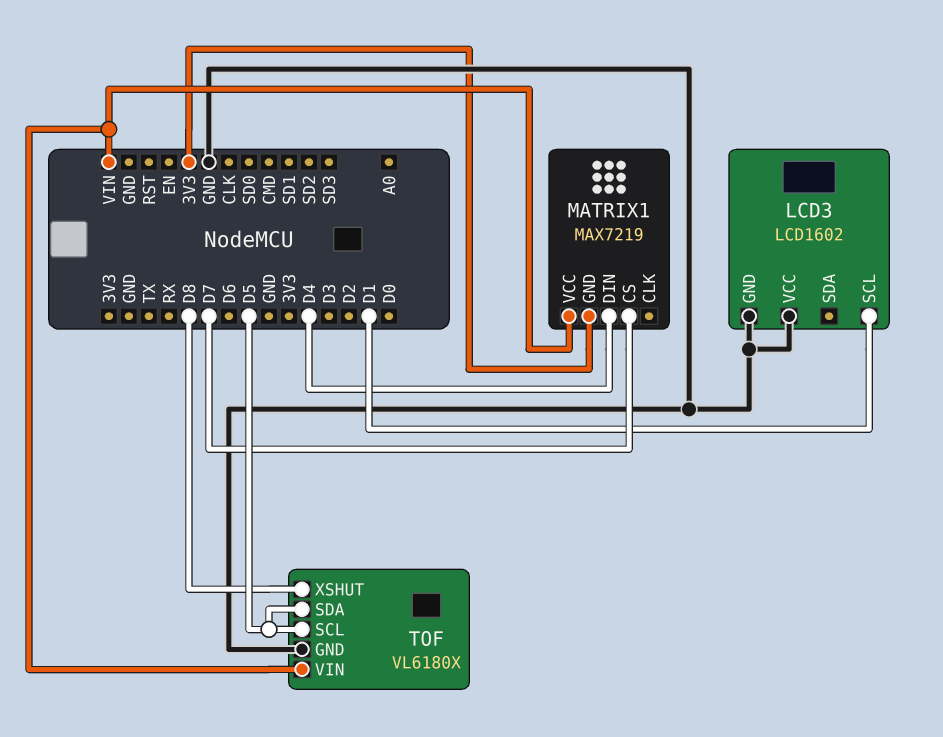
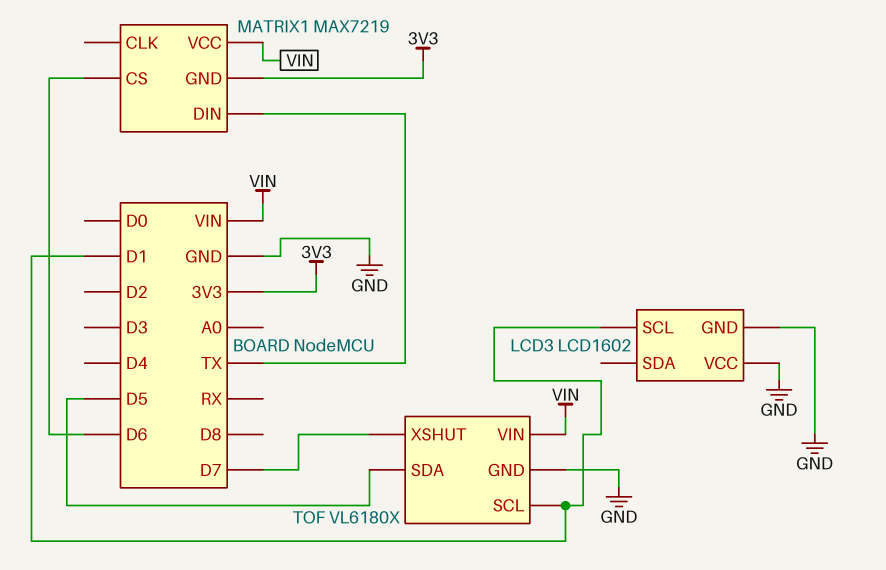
MATRIX1 pin CS: D7 -> D6
MATRIX1 pin DIN: D4 -> TX
TOF pin SCL: D5 -> D1
TOF pin XSHUT: D8 -> D7

